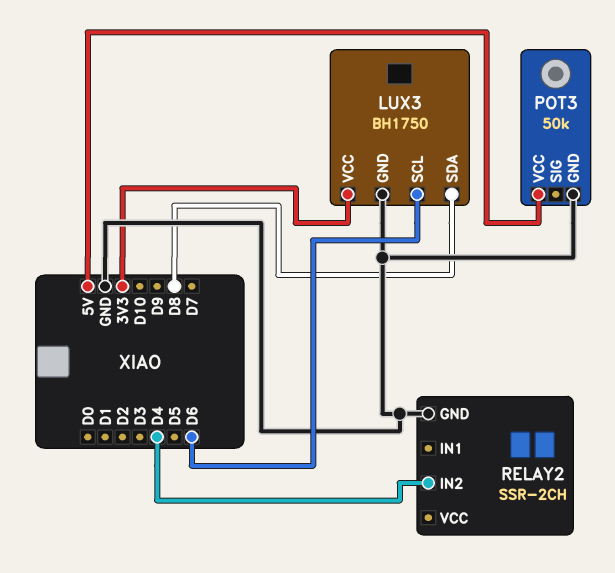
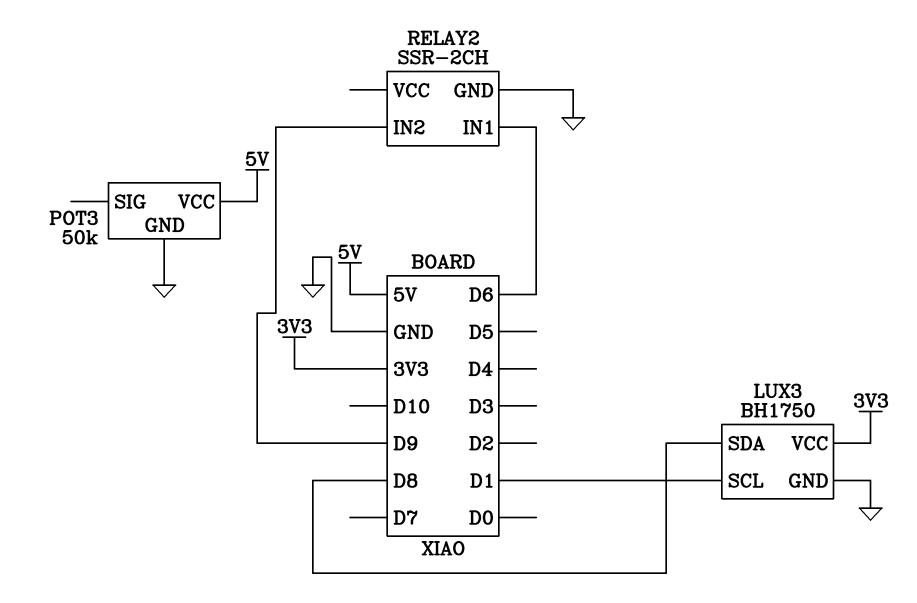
LUX3 pin SCL: D6 -> D1
RELAY2 pin IN1: none -> D6
RELAY2 pin IN2: D4 -> D9

